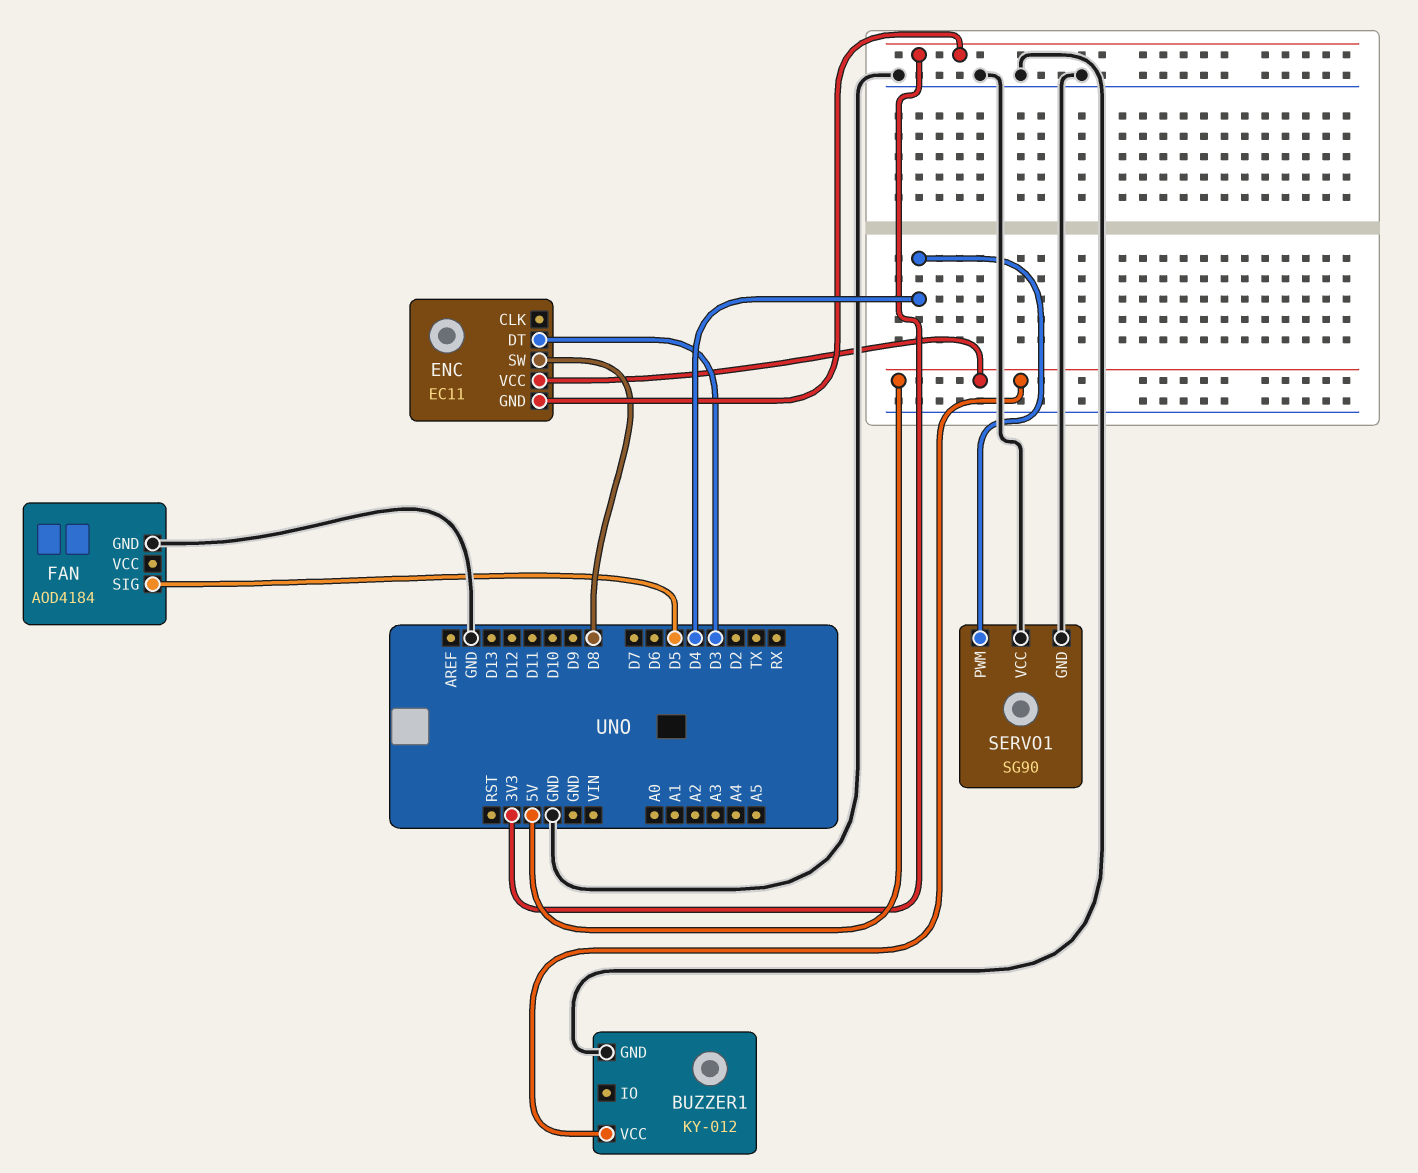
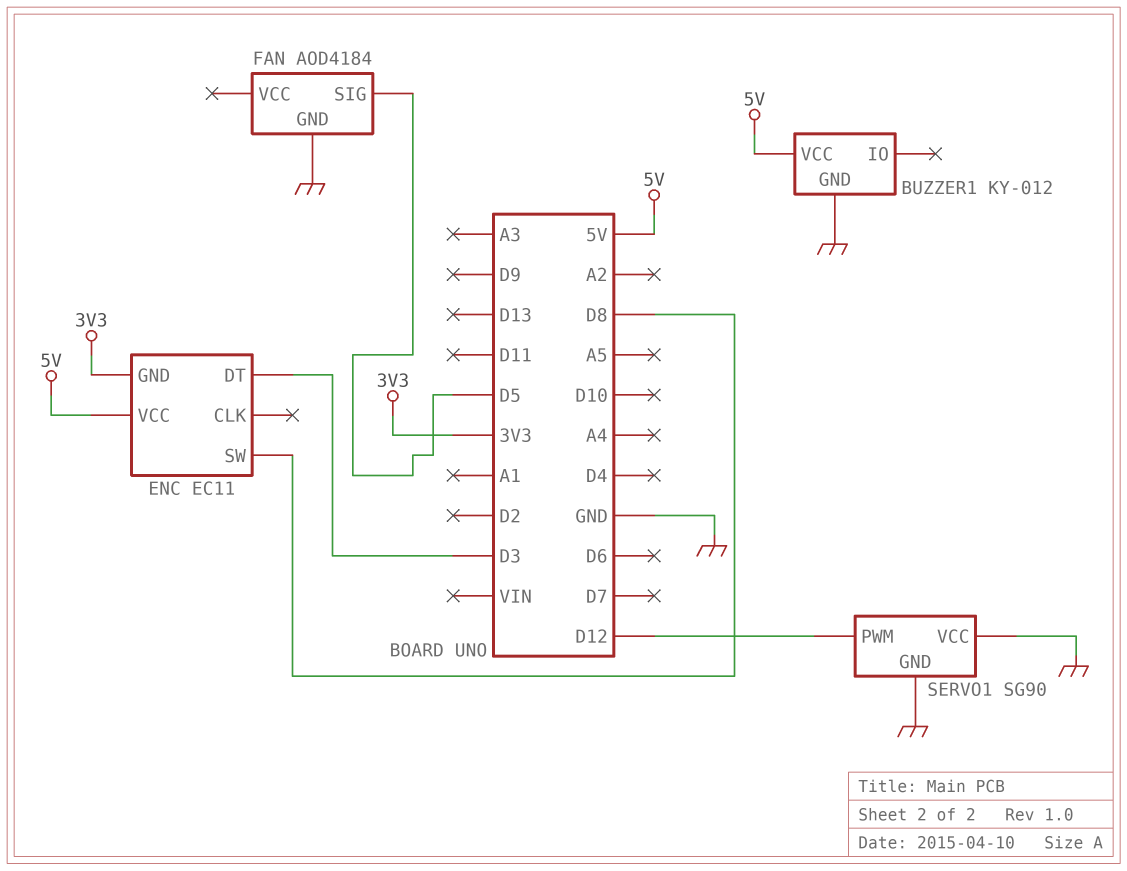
SERVO1 pin PWM: D4 -> D12

